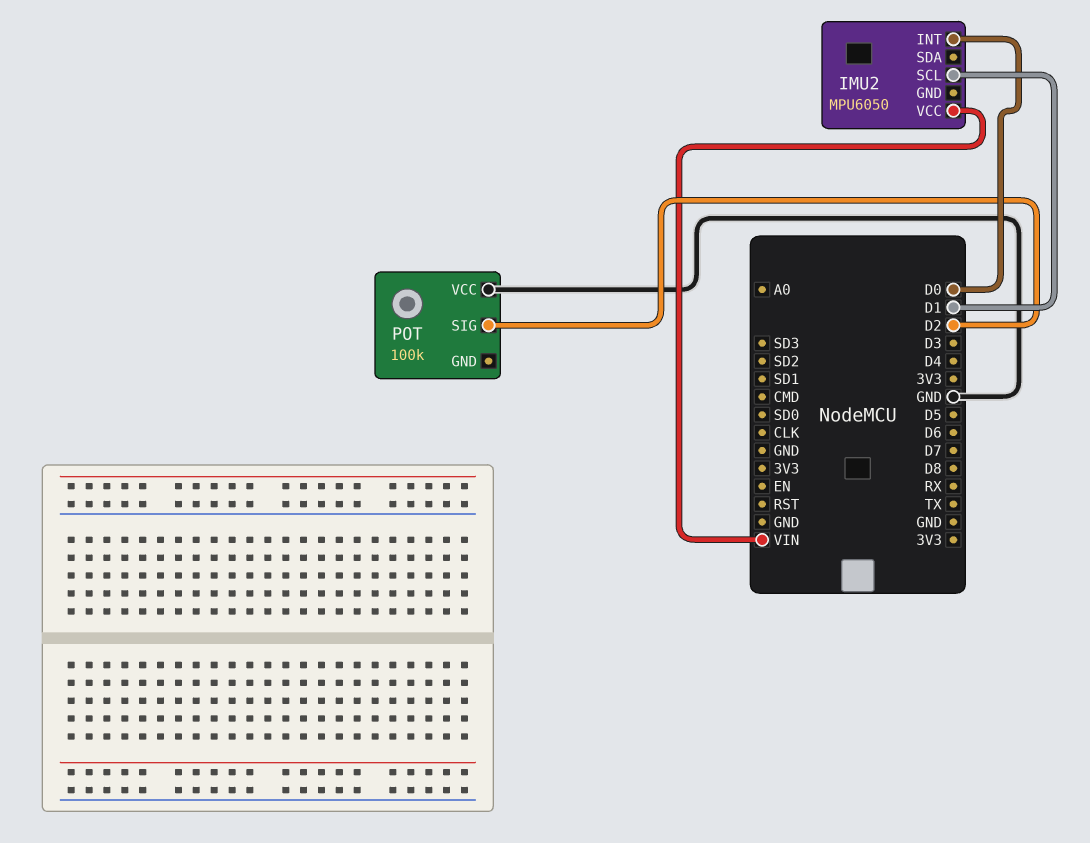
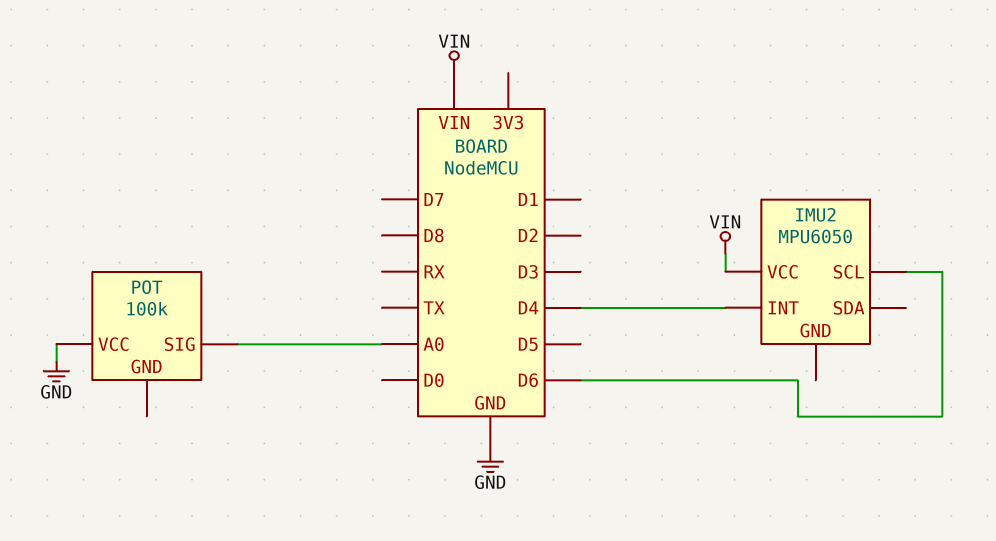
IMU2 pin INT: D0 -> D4
IMU2 pin SCL: D1 -> D6
POT pin SIG: D2 -> A0

